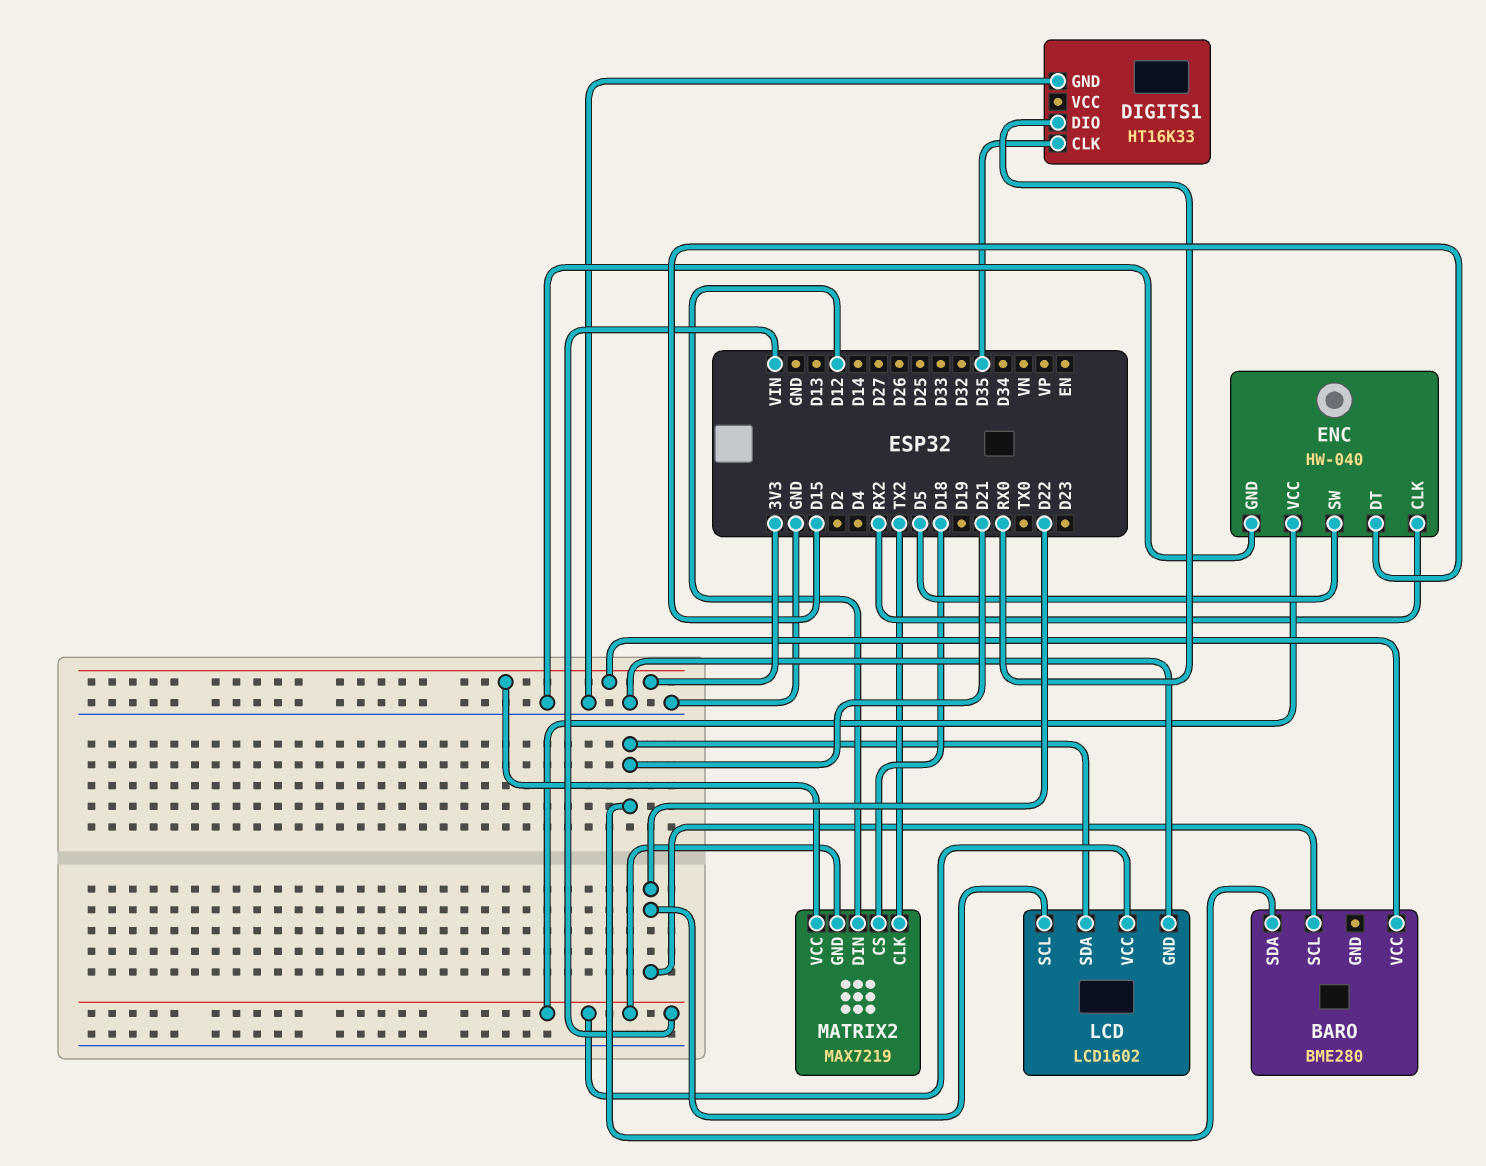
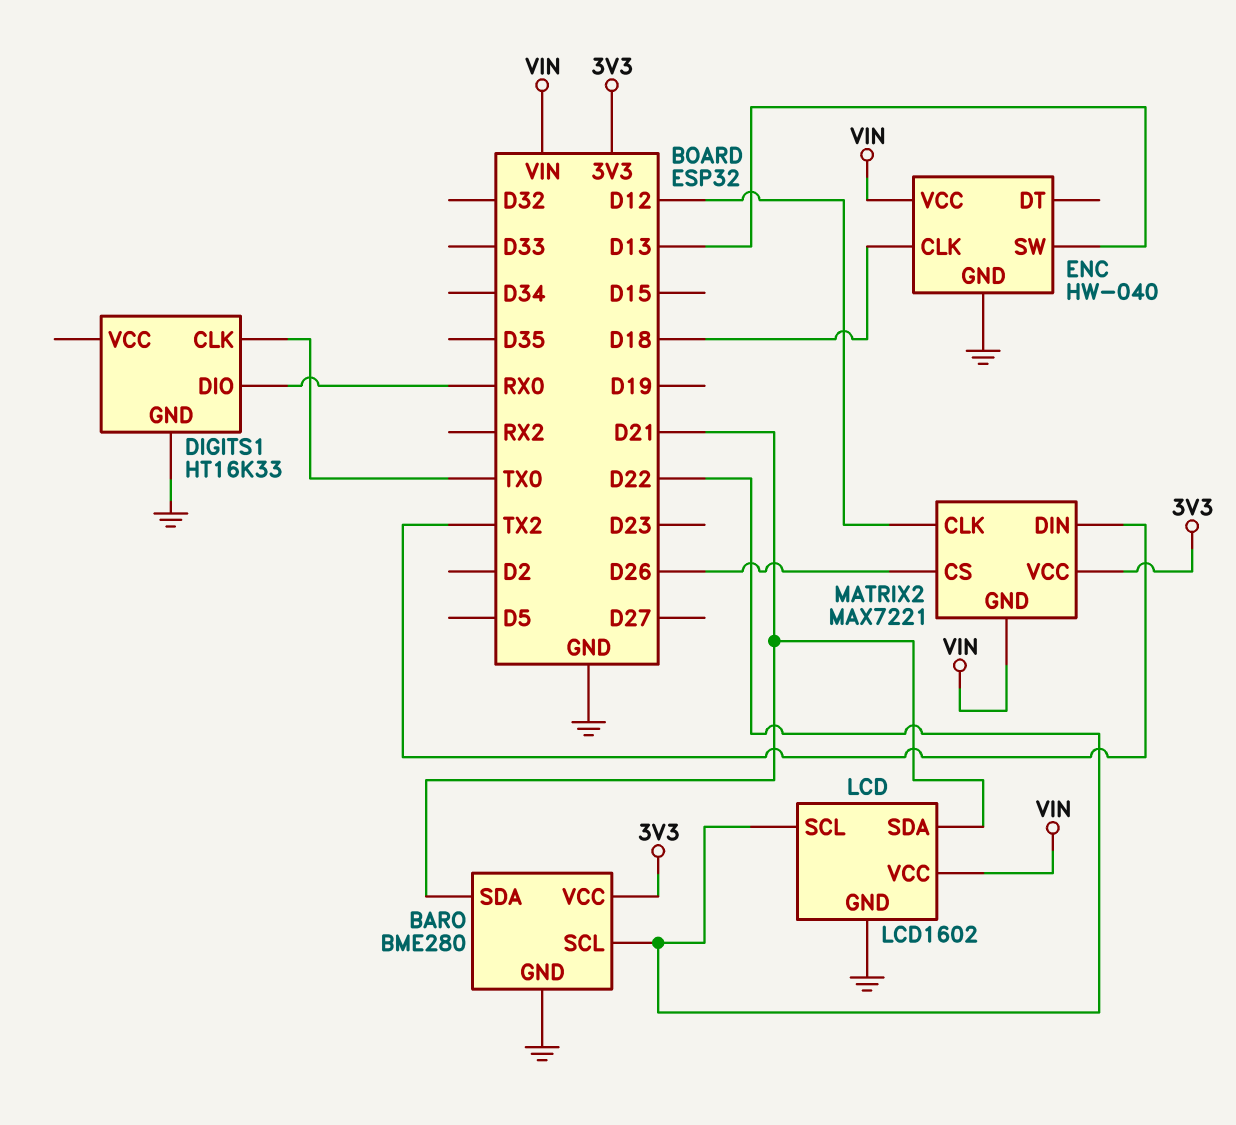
BARO pin GND: none -> GND
DIGITS1 pin CLK: D35 -> TX0
ENC pin CLK: RX2 -> D18
ENC pin DT: D15 -> none
ENC pin SW: D5 -> D13
MATRIX2: MAX7219 -> MAX7221
MATRIX2 pin CLK: TX2 -> D12
MATRIX2 pin CS: D18 -> D26
MATRIX2 pin DIN: D12 -> TX2

